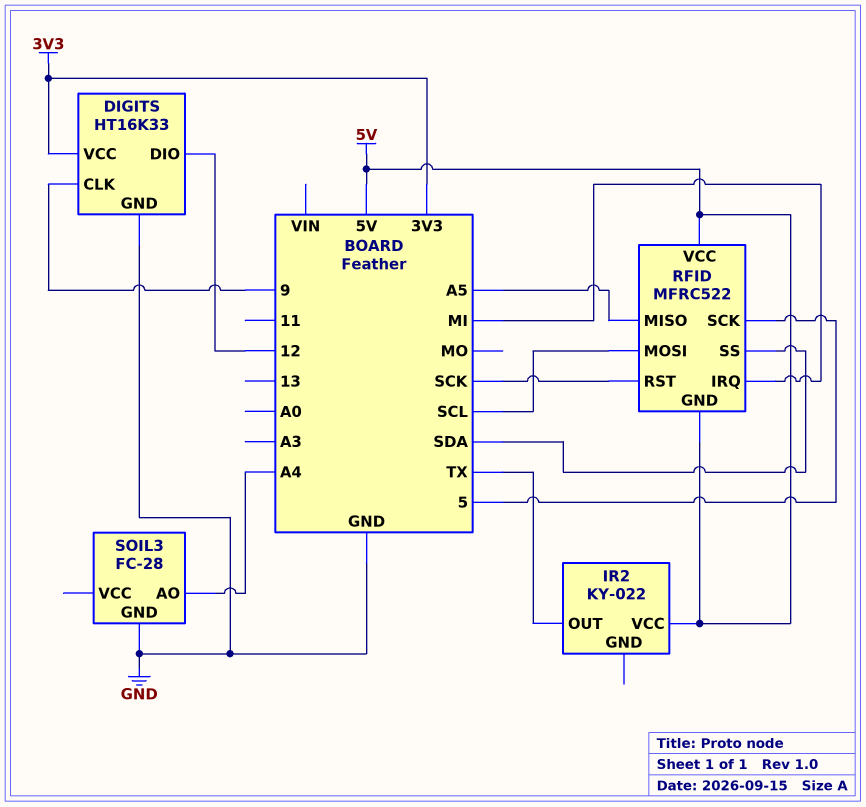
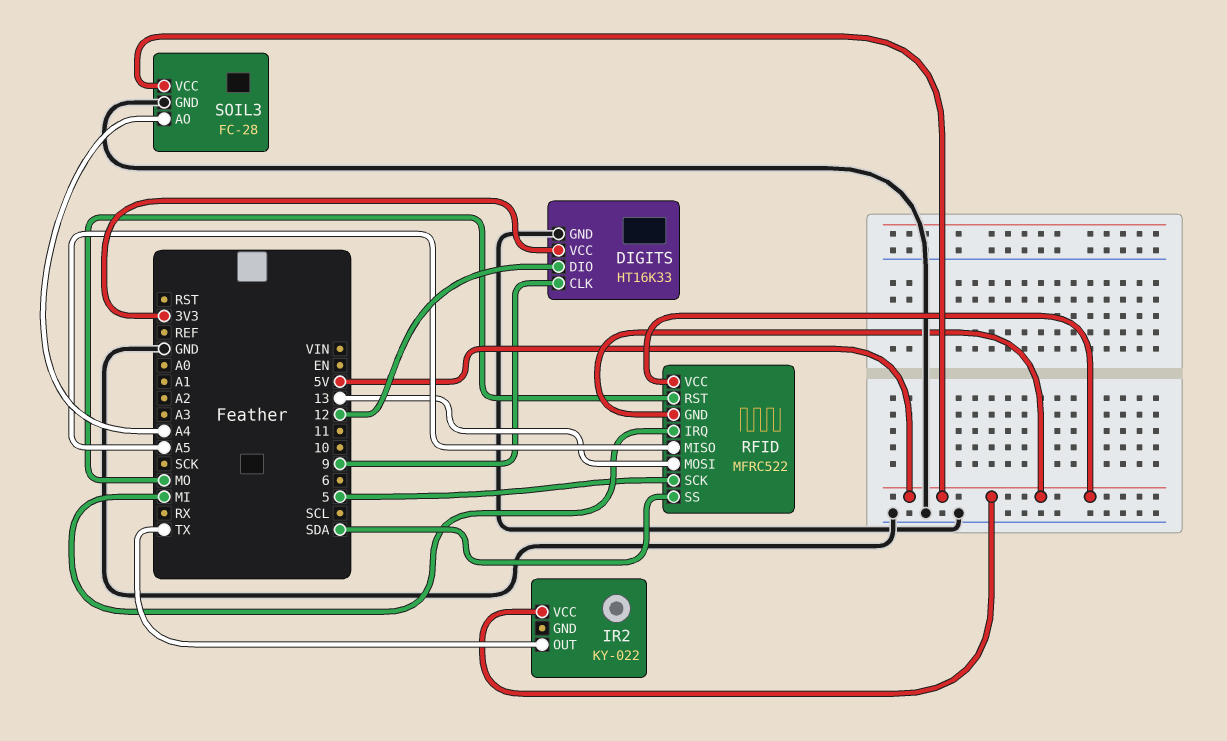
RFID pin MOSI: SCL -> 13
RFID pin RST: SCK -> MO
SOIL3 pin VCC: none -> 5V

